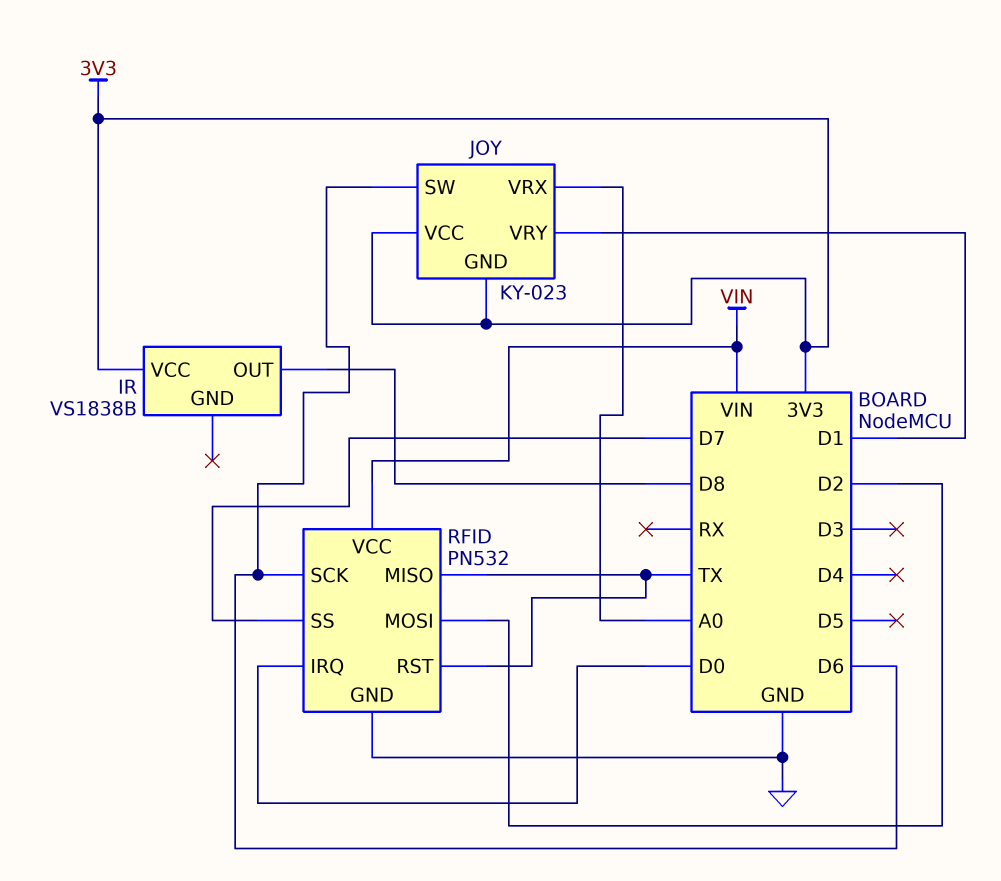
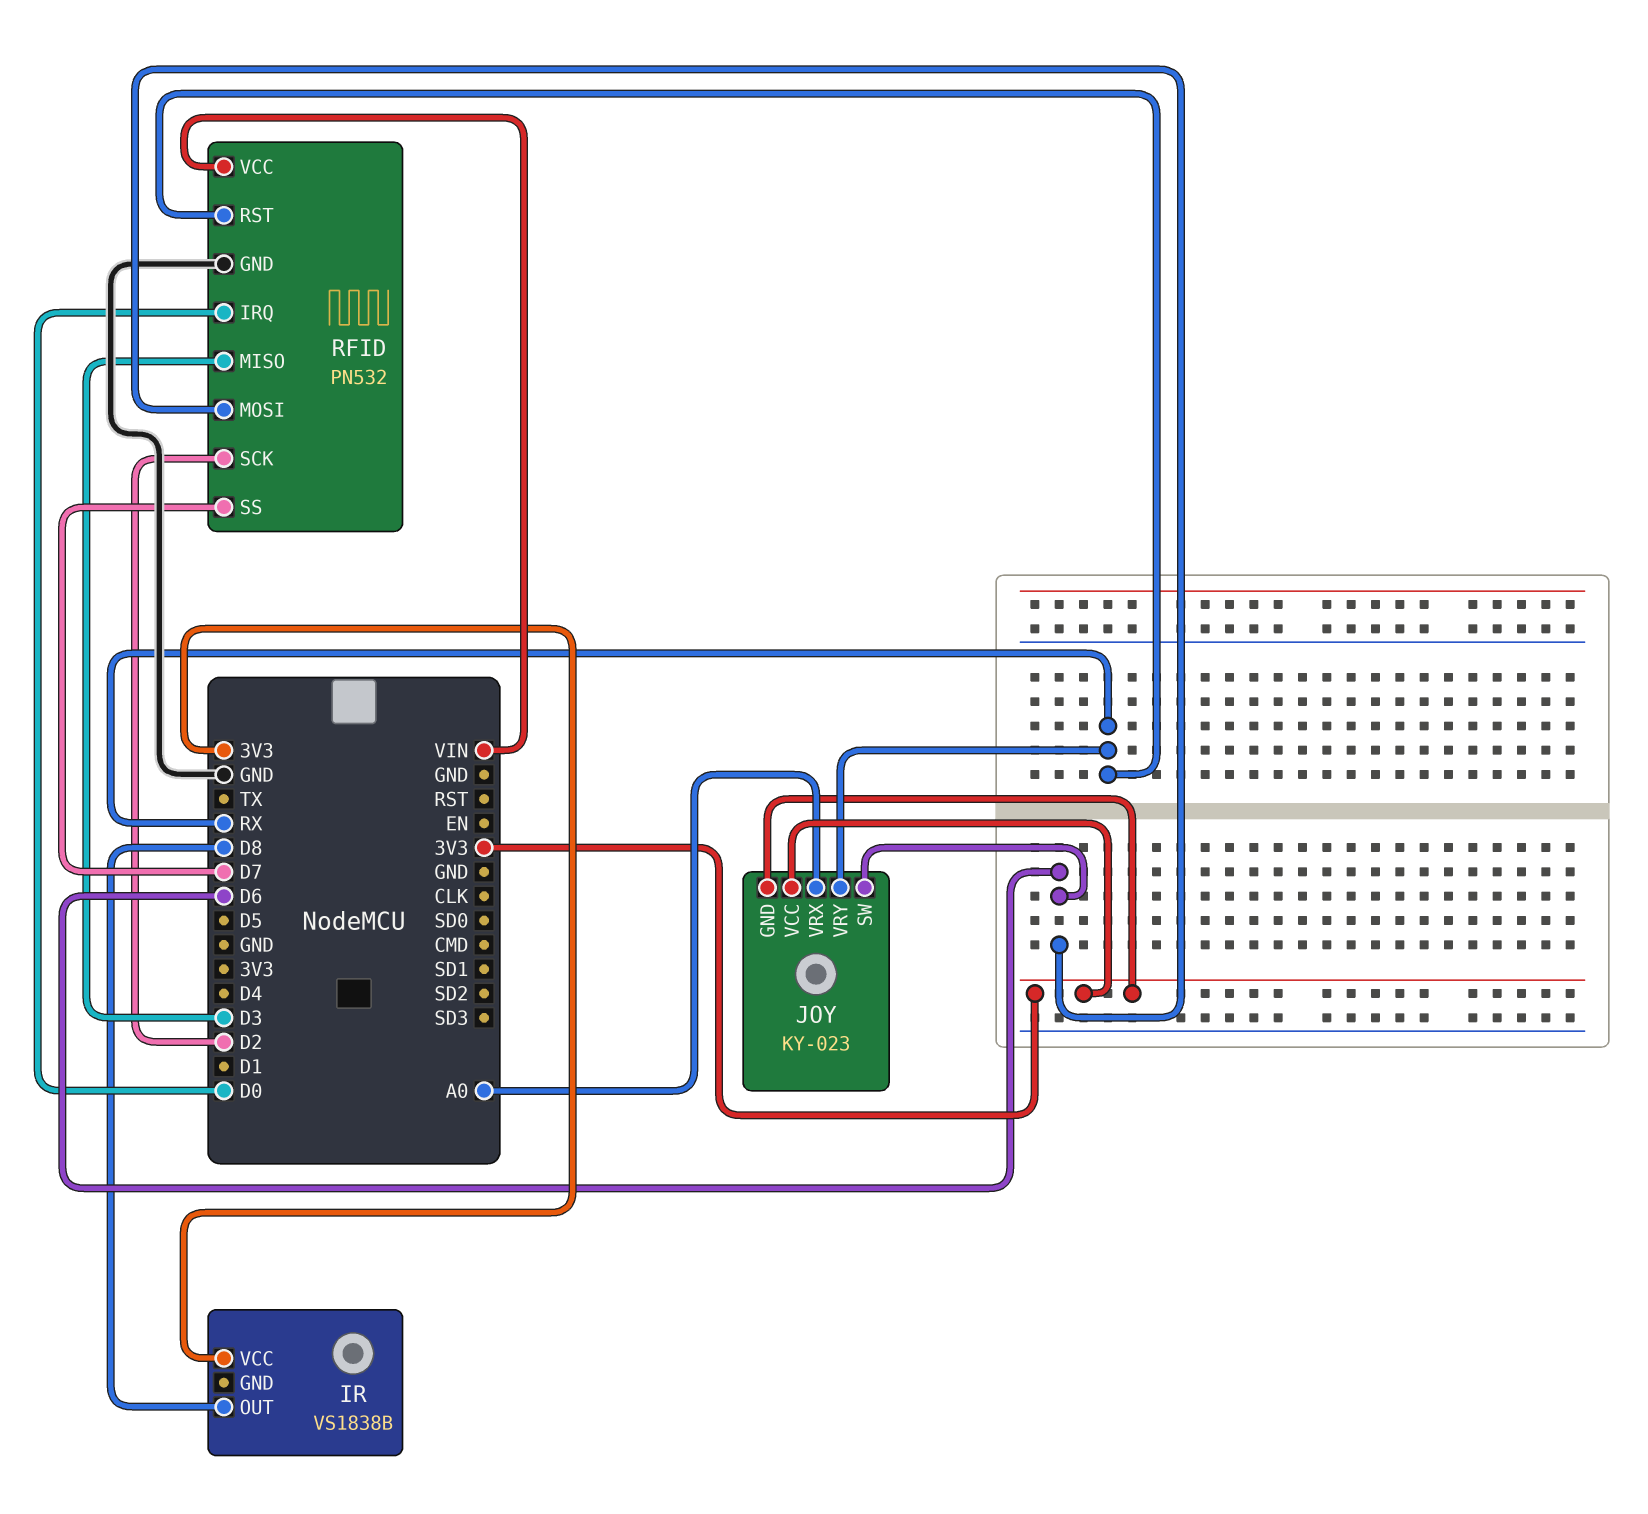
JOY pin VRY: D1 -> RX
RFID pin MISO: TX -> D3
RFID pin MOSI: D2 -> D6
RFID pin RST: TX -> RX
RFID pin SCK: D6 -> D2

